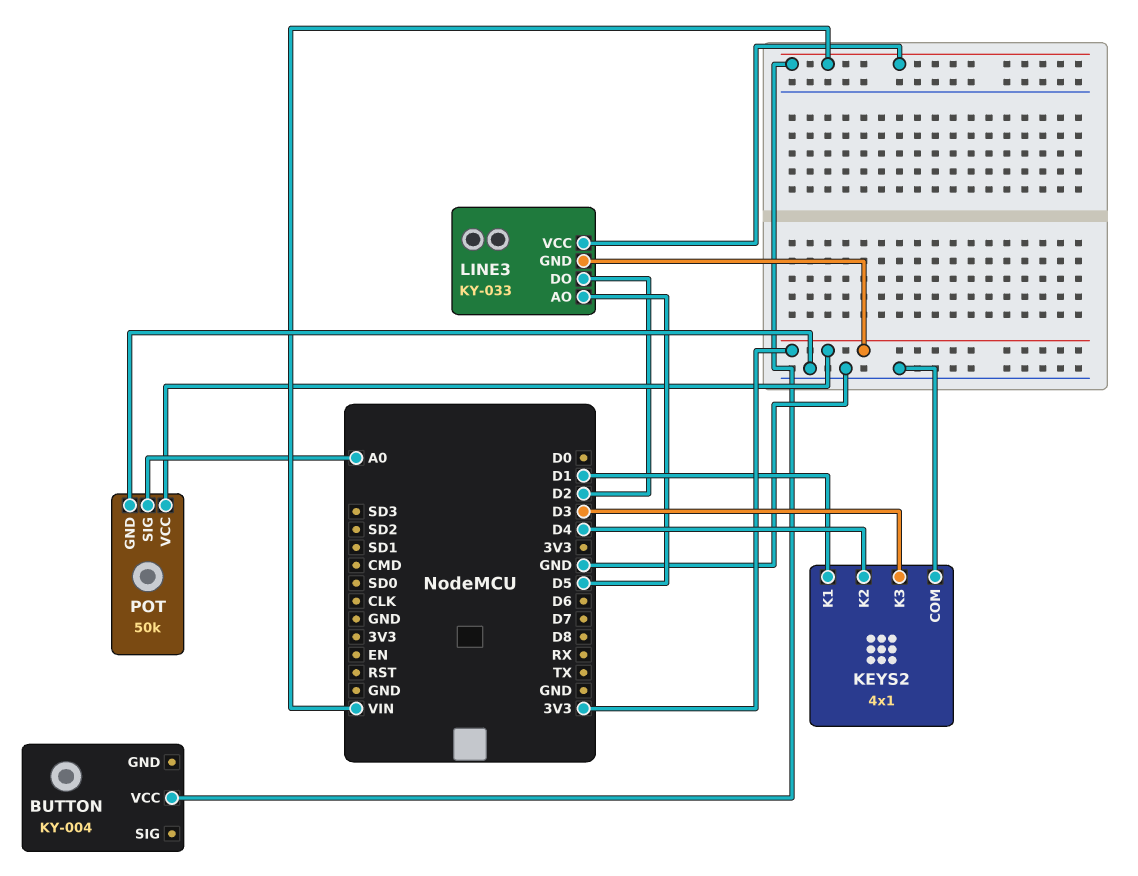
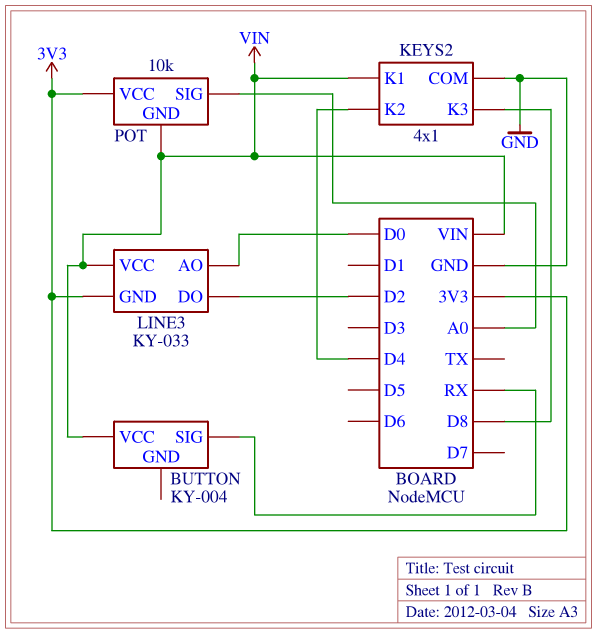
BUTTON pin SIG: none -> RX
KEYS2 pin K1: D1 -> VIN
KEYS2 pin K3: D3 -> D8
LINE3 pin AO: D5 -> D0
POT: 50k -> 10k
POT pin GND: GND -> VIN

